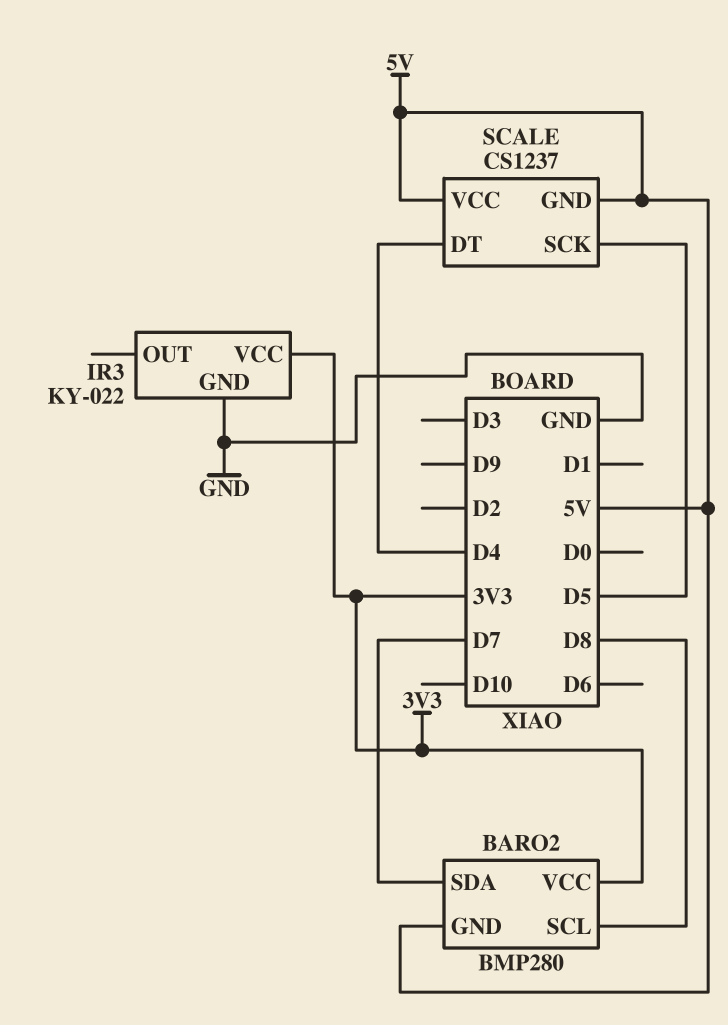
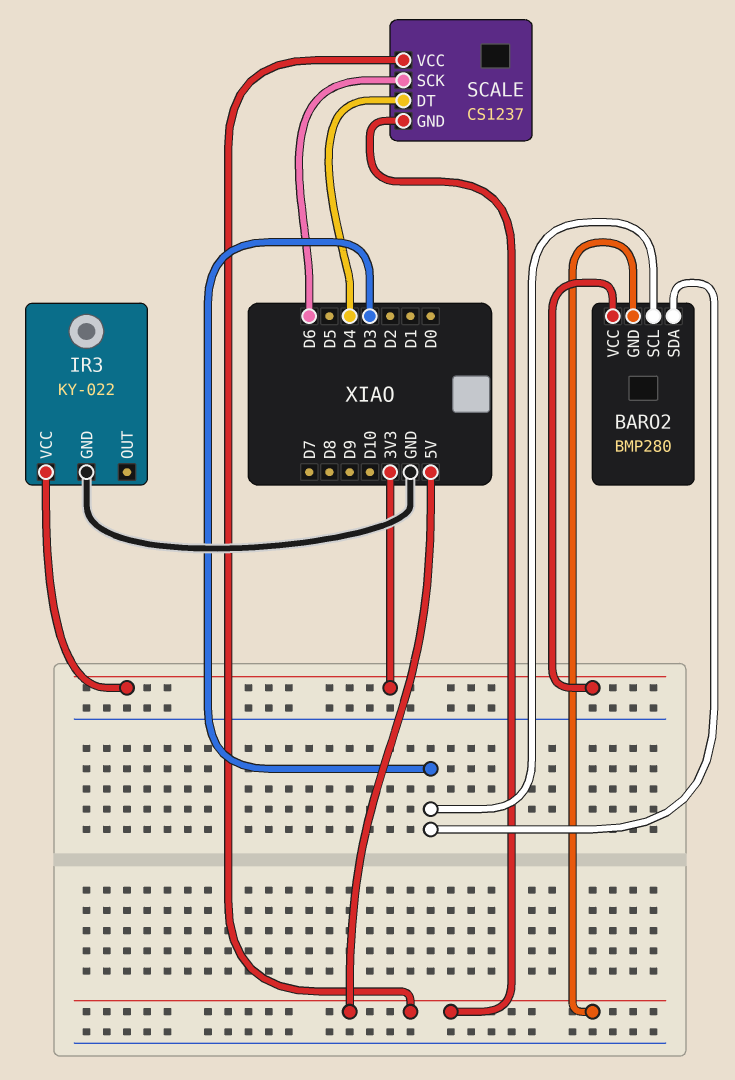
BARO2 pin SCL: D8 -> D3
BARO2 pin SDA: D7 -> D3
SCALE pin SCK: D5 -> D6

